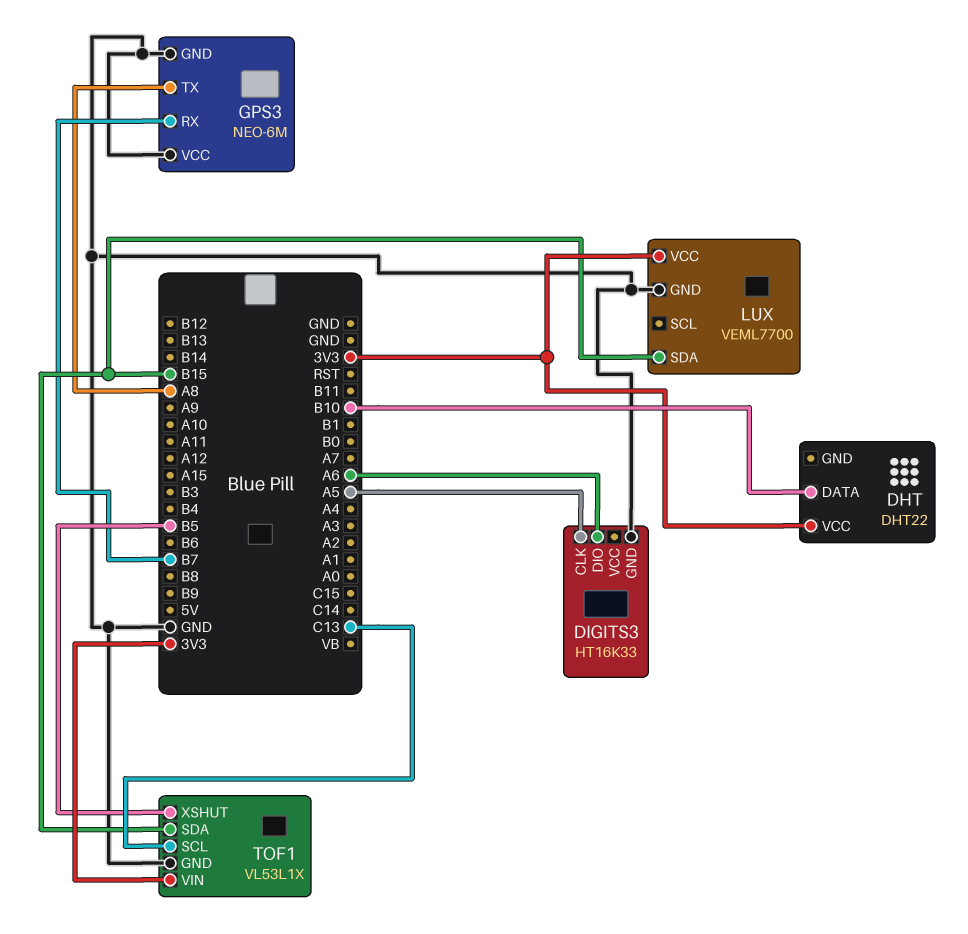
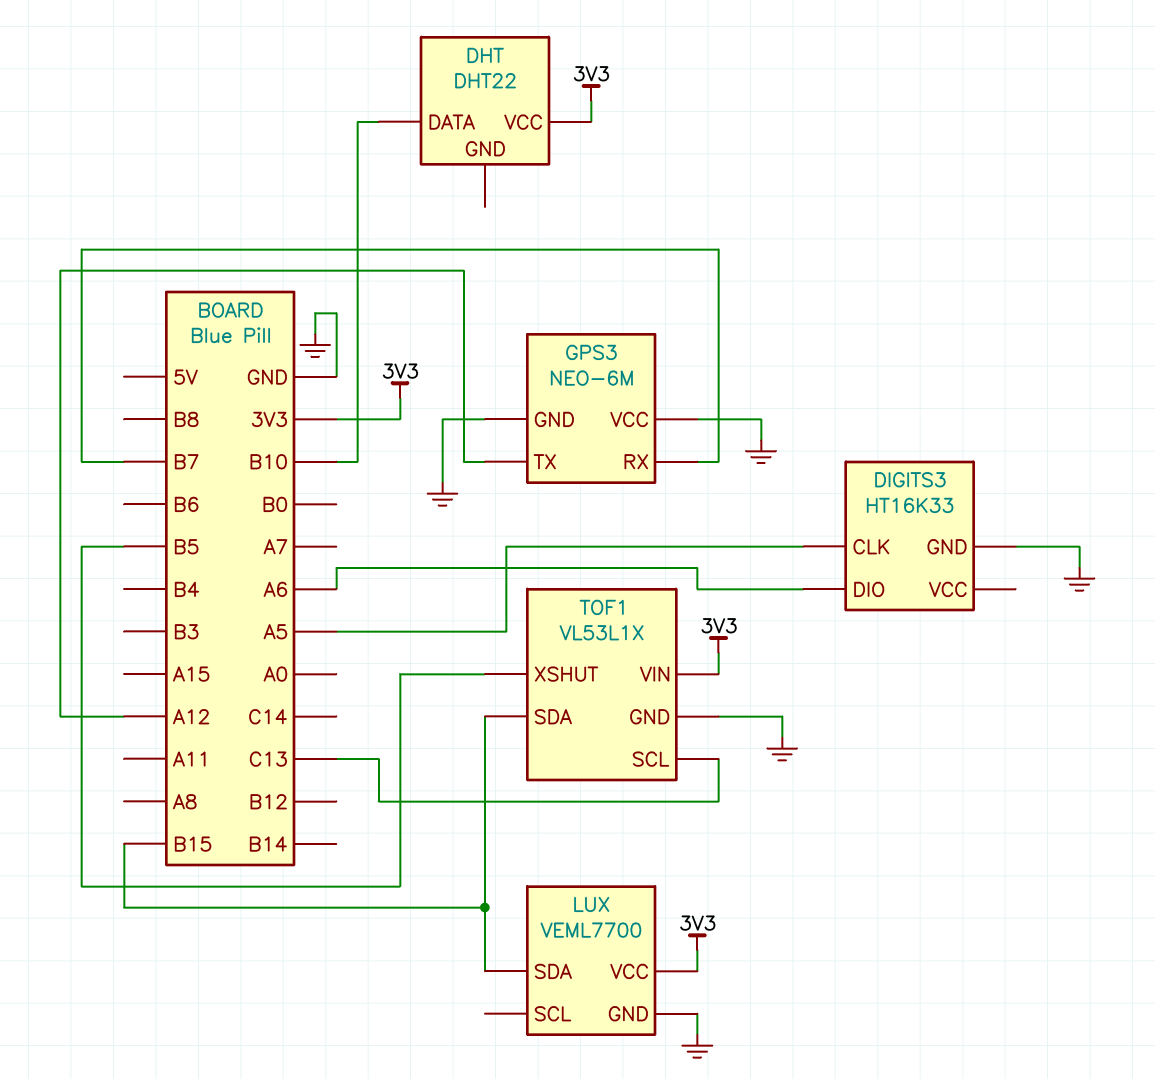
GPS3 pin TX: A8 -> A12

